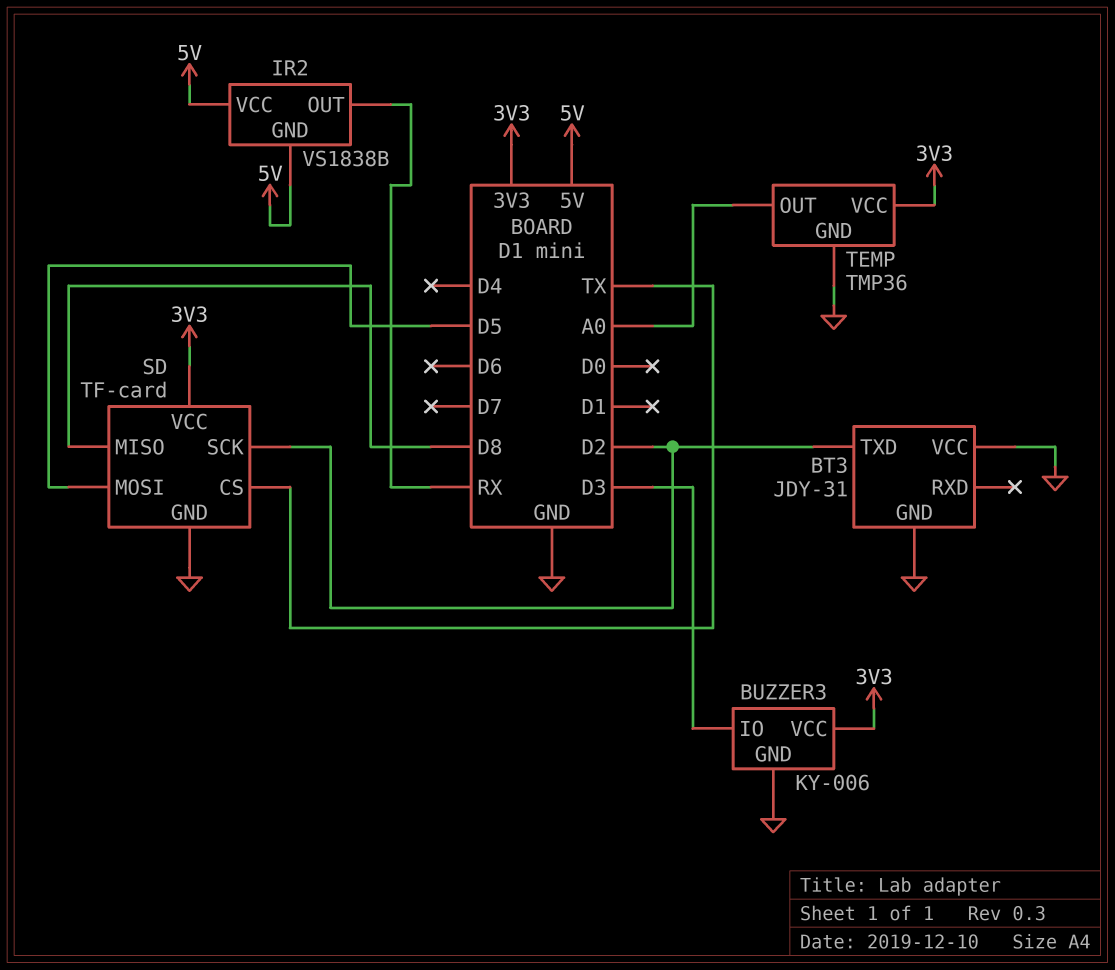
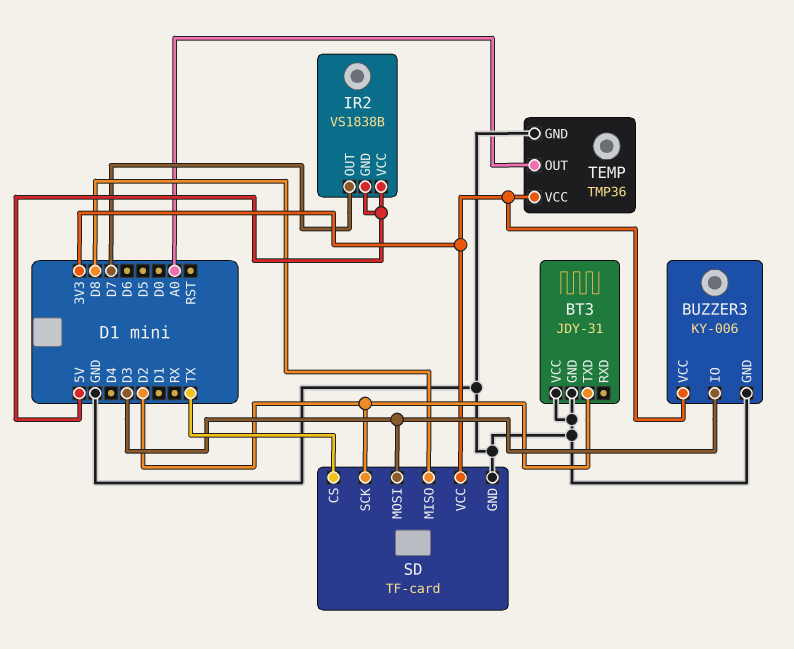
IR2 pin OUT: RX -> D7
SD pin MOSI: D5 -> D3

